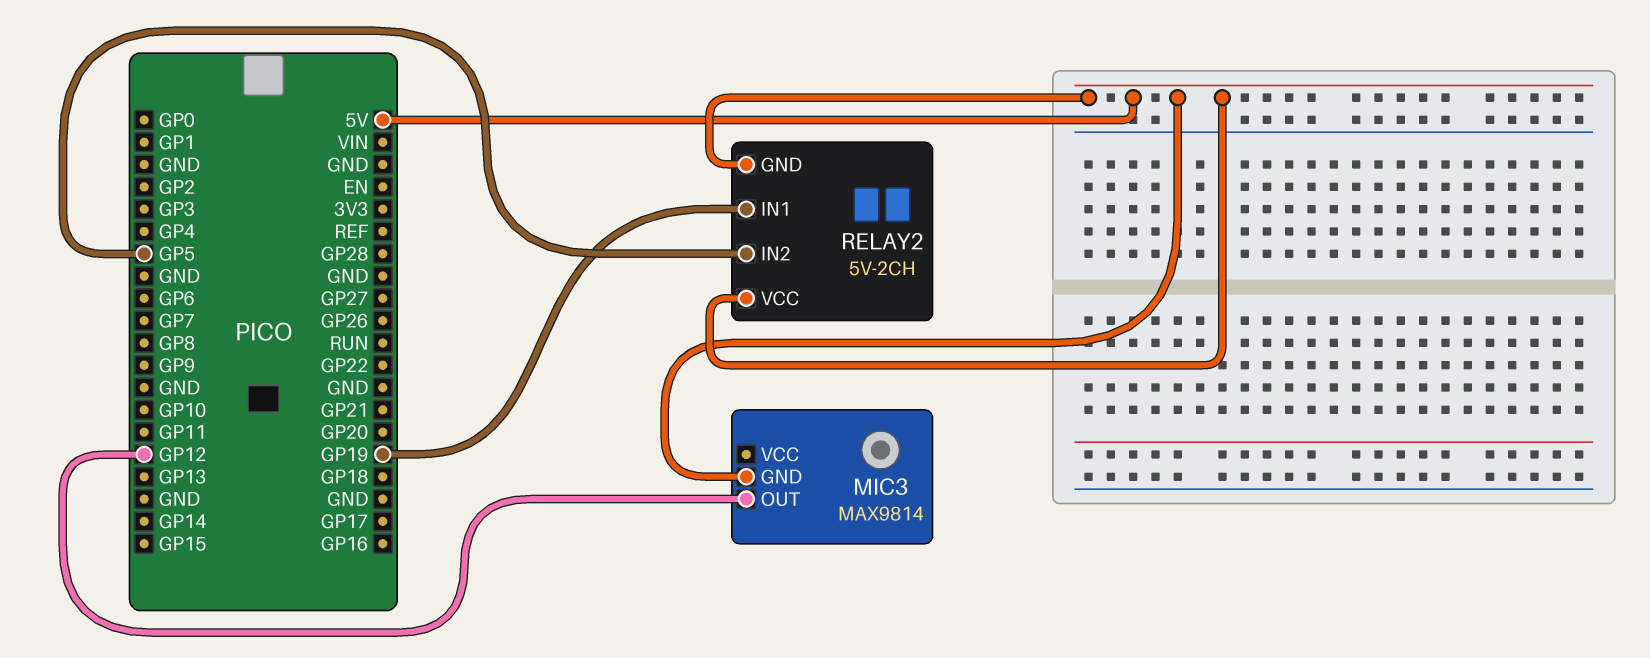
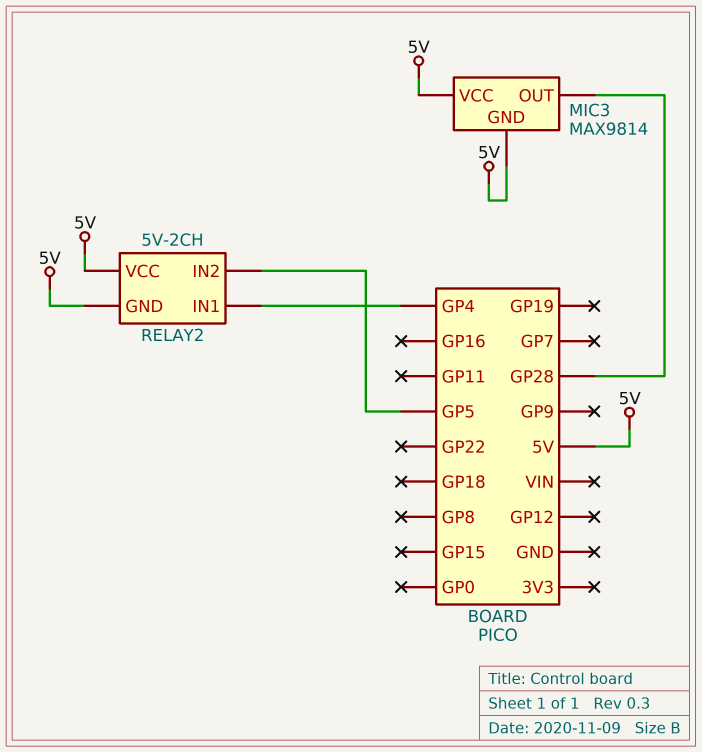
MIC3 pin OUT: GP12 -> GP28
MIC3 pin VCC: none -> 5V
RELAY2 pin IN1: GP19 -> GP4

